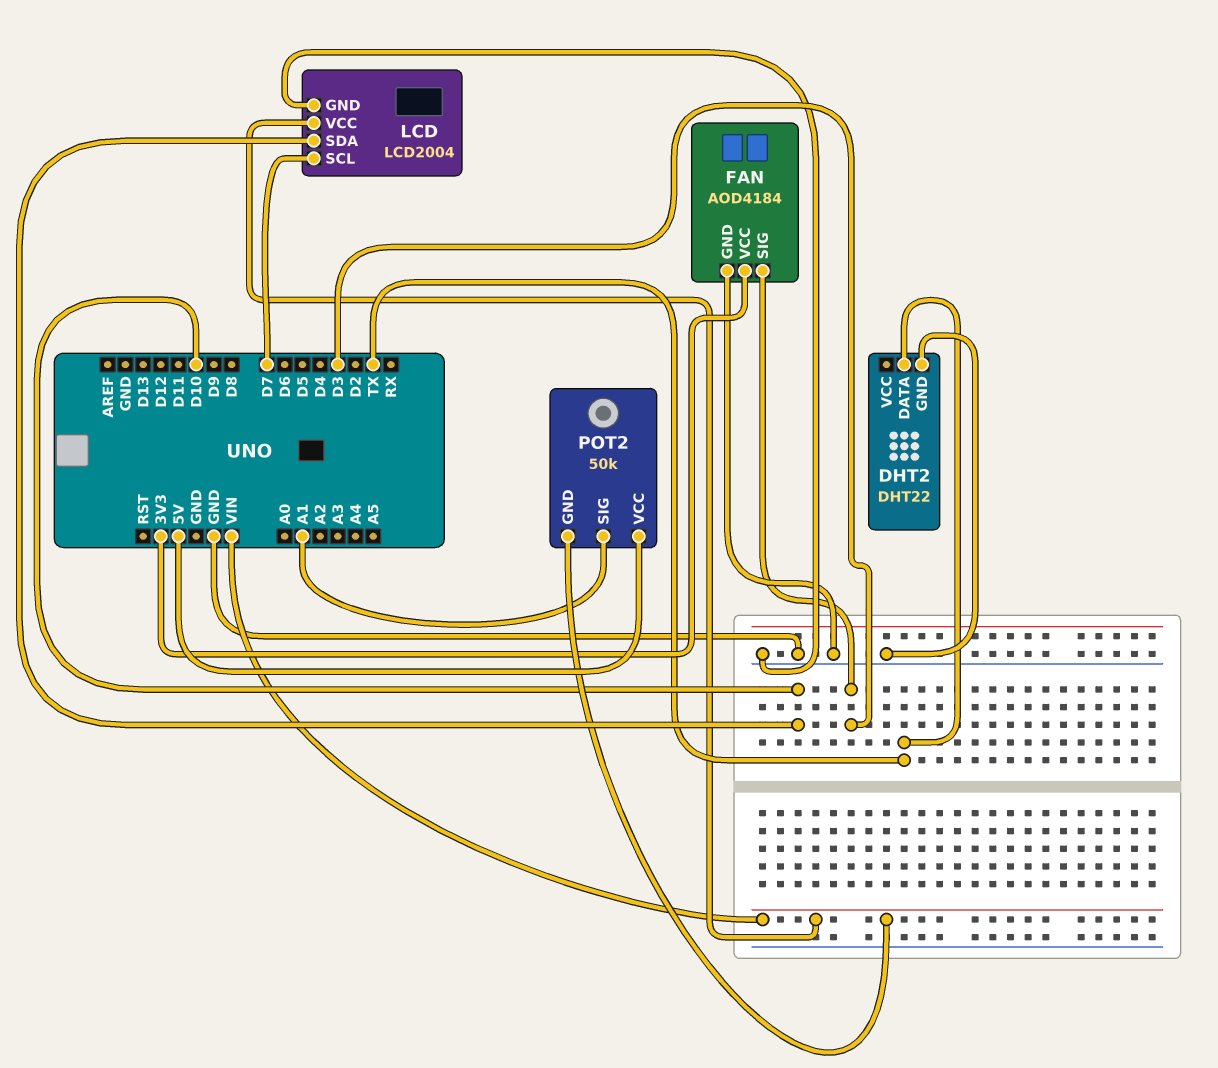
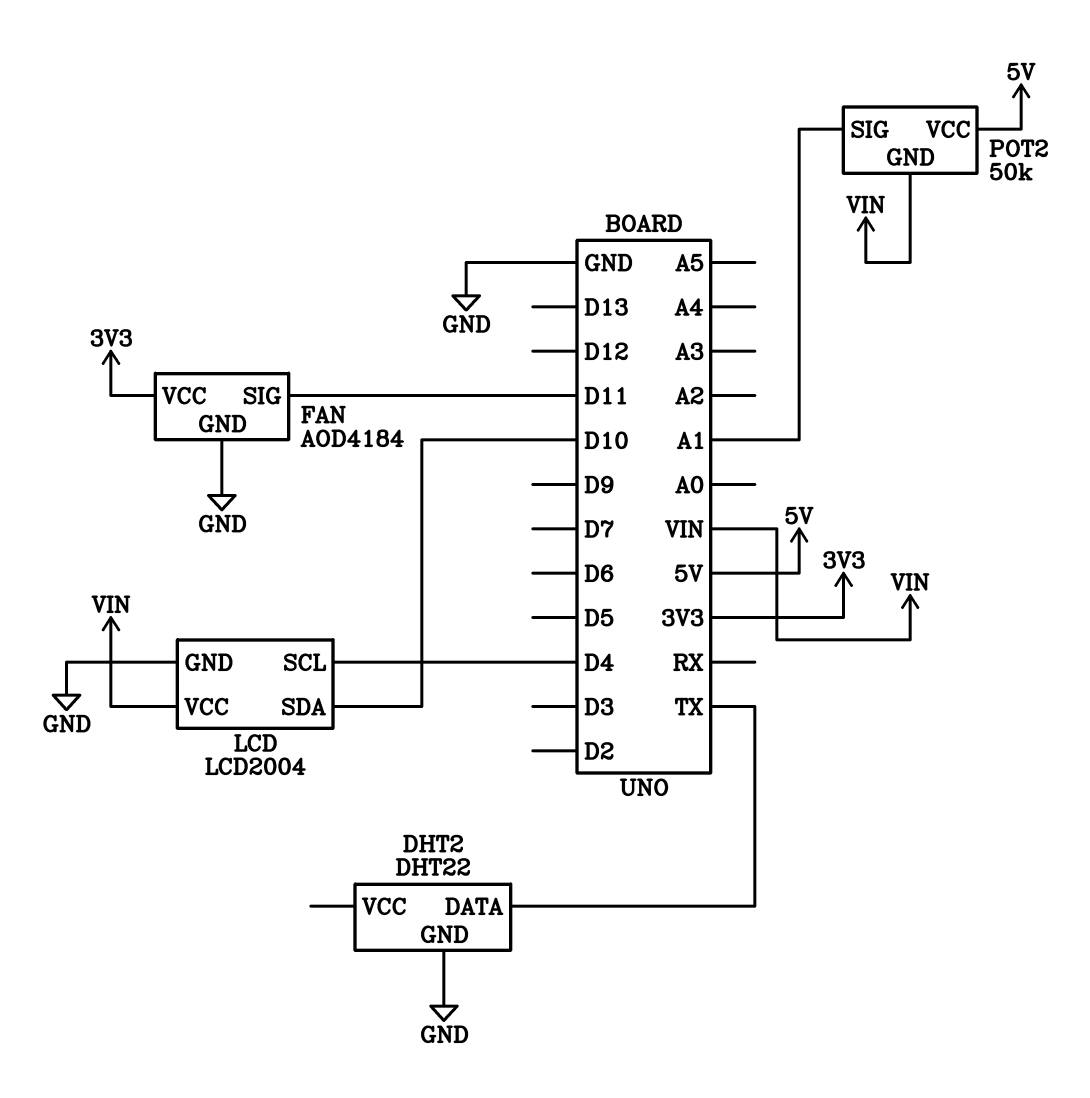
FAN pin SIG: D3 -> D11
LCD pin SCL: D7 -> D4

